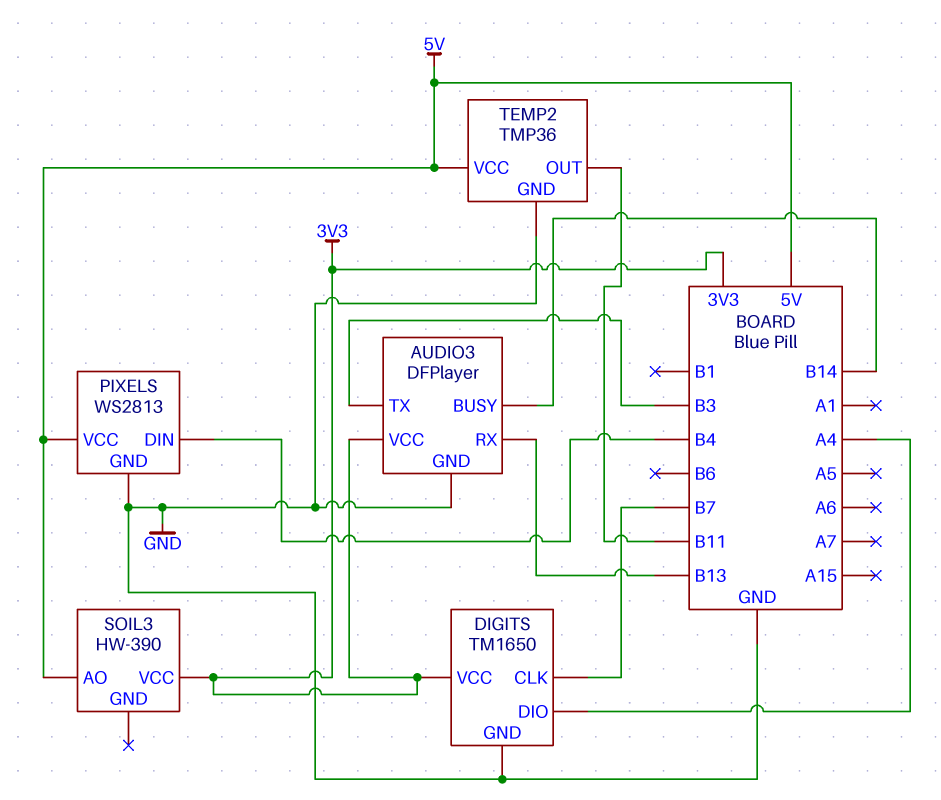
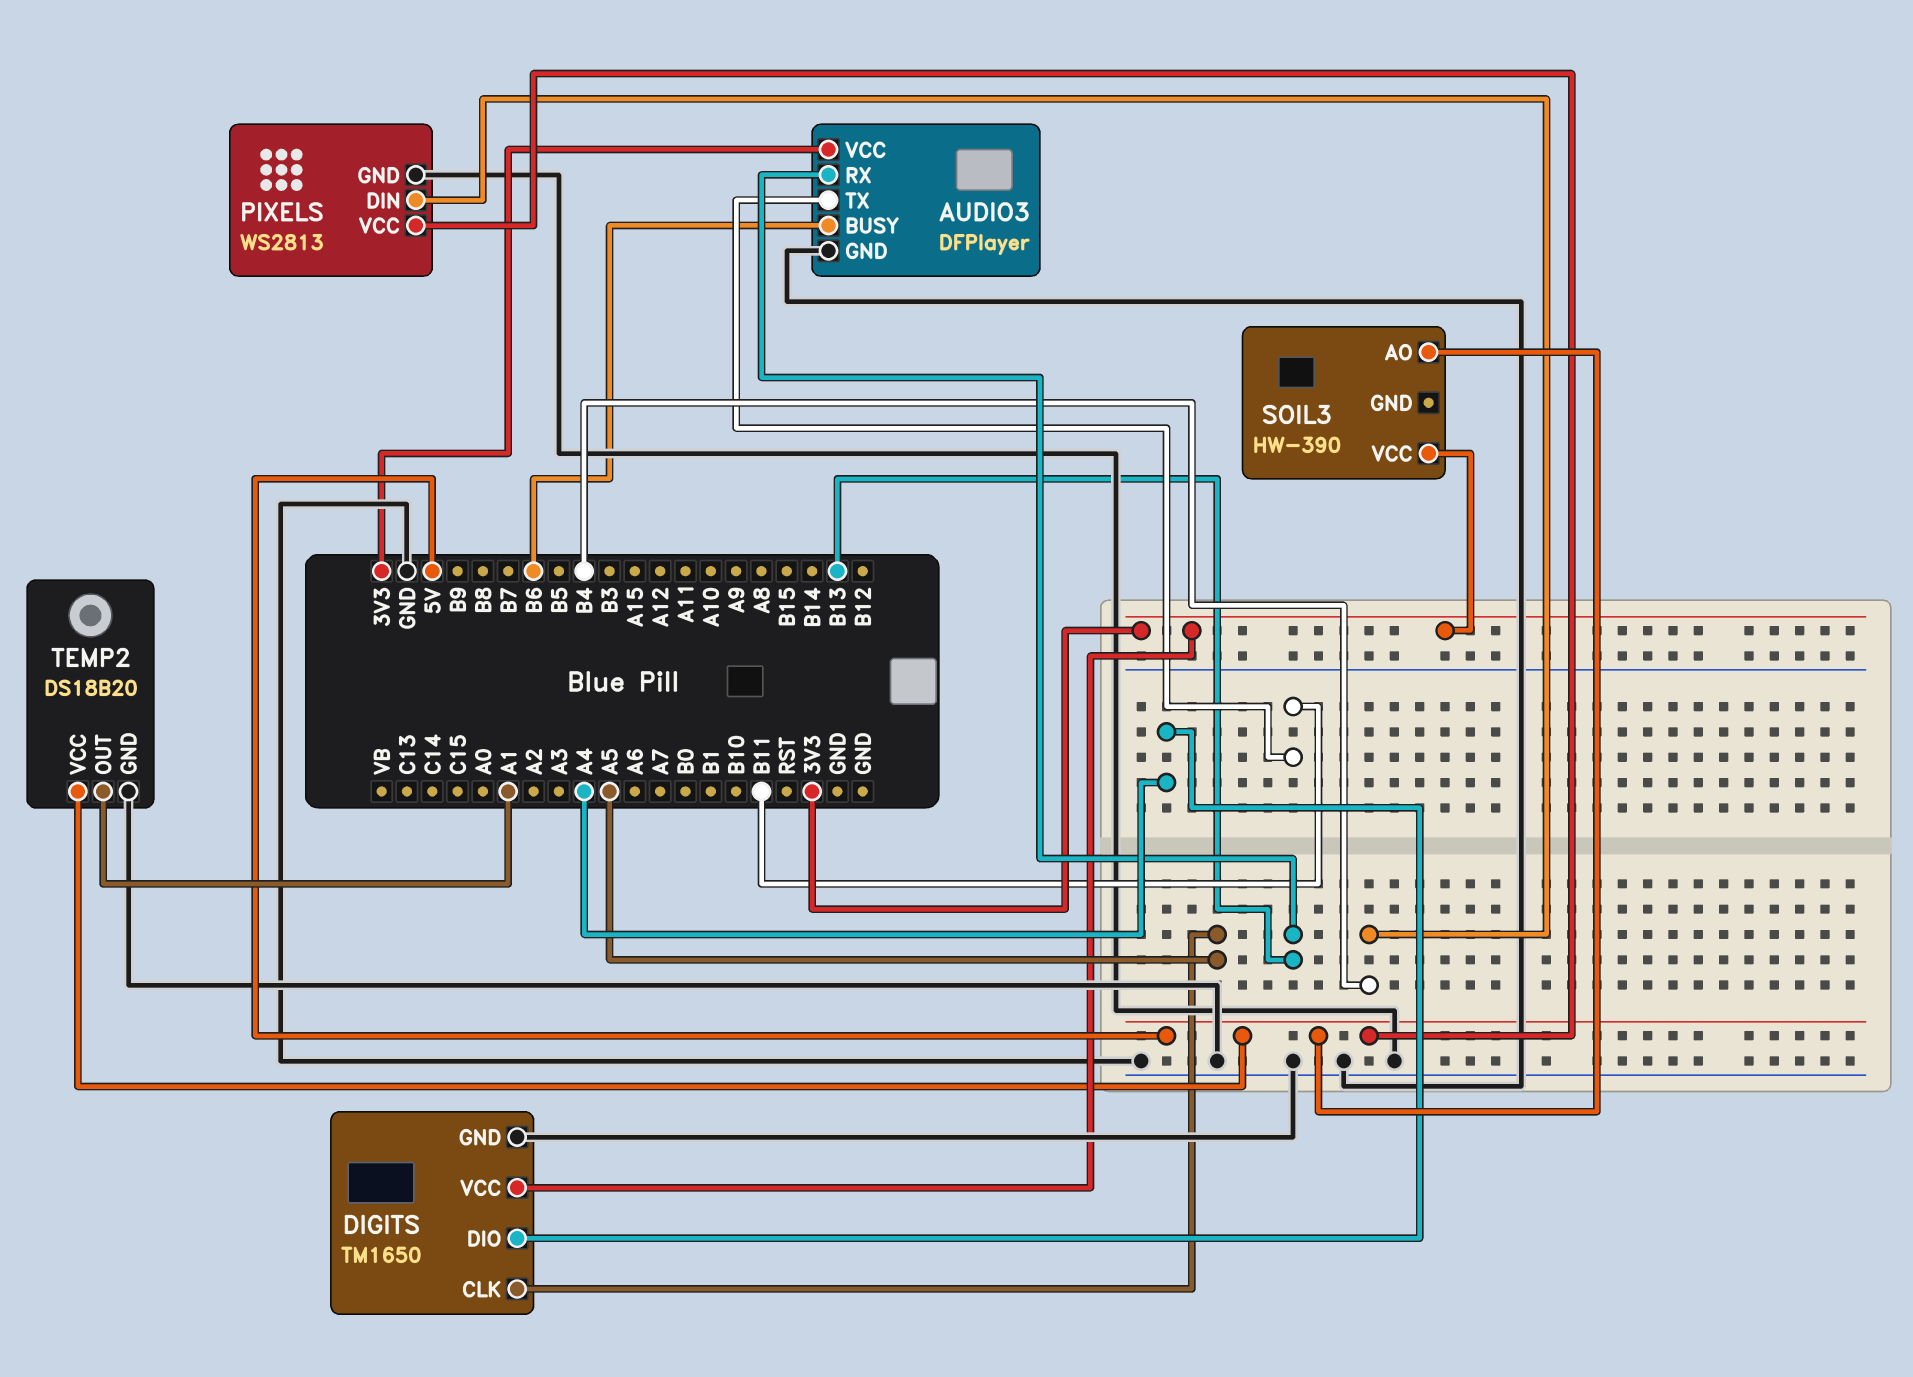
AUDIO3 pin BUSY: B14 -> B6
AUDIO3 pin TX: B3 -> B11
DIGITS pin CLK: B7 -> A5
TEMP2: TMP36 -> DS18B20
TEMP2 pin OUT: B11 -> A1

